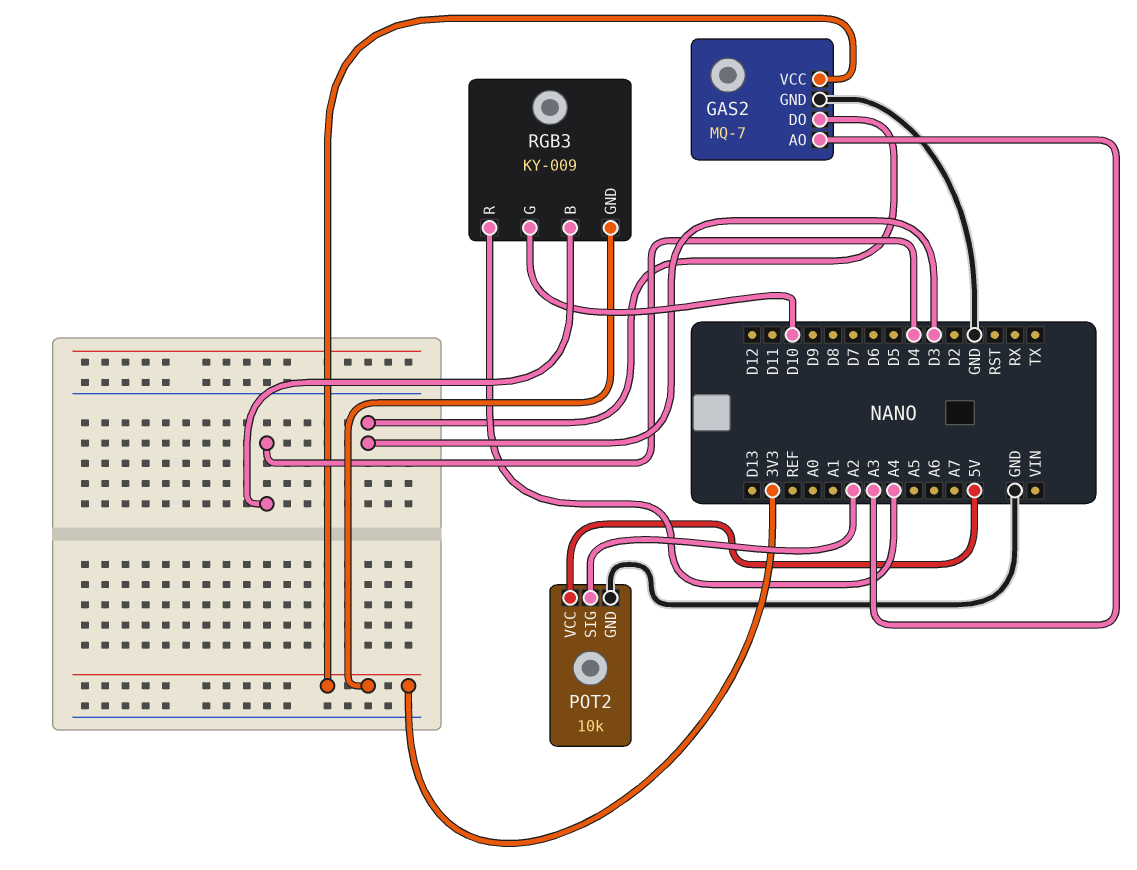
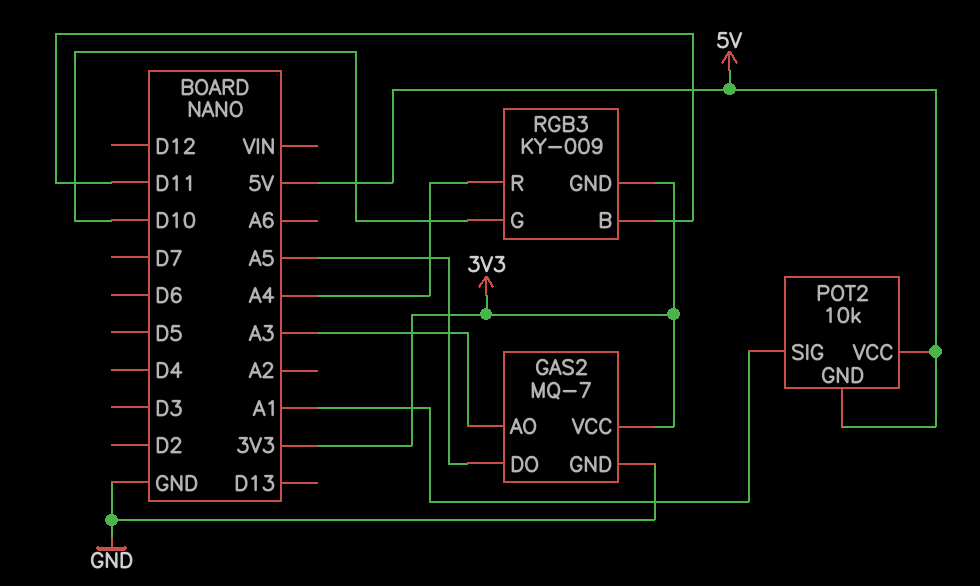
GAS2 pin DO: D3 -> A5
POT2 pin GND: GND -> 5V
POT2 pin SIG: A2 -> A1
RGB3 pin B: D4 -> D11

